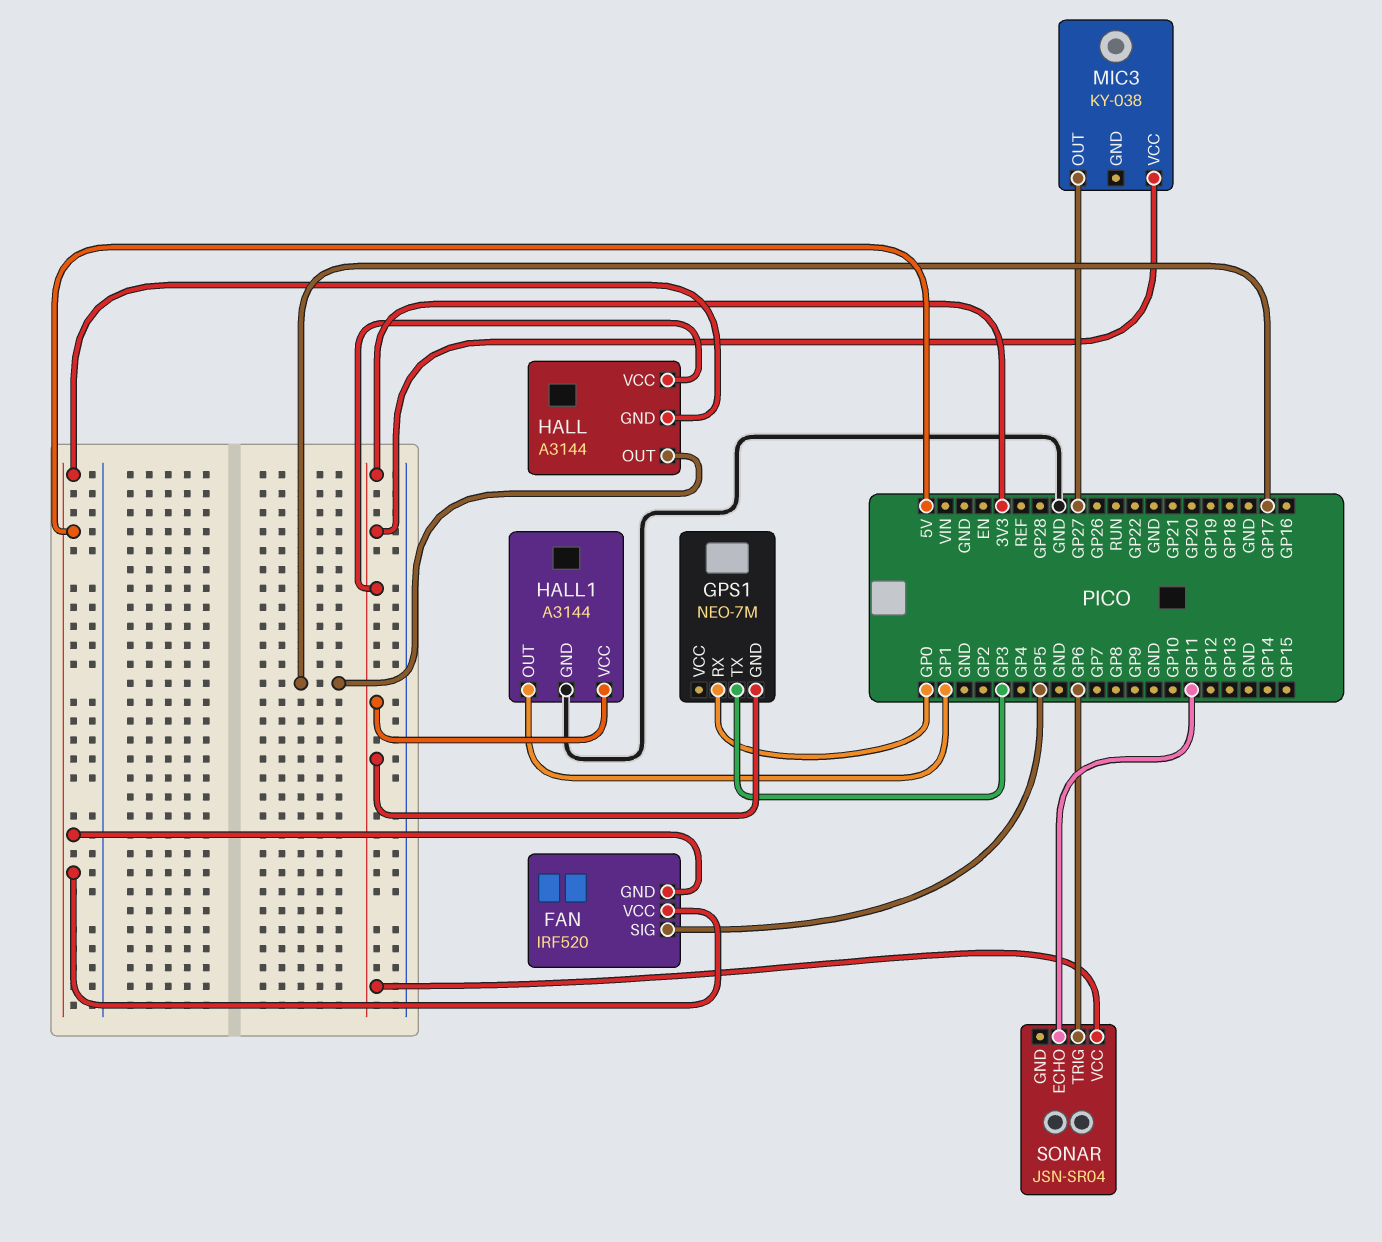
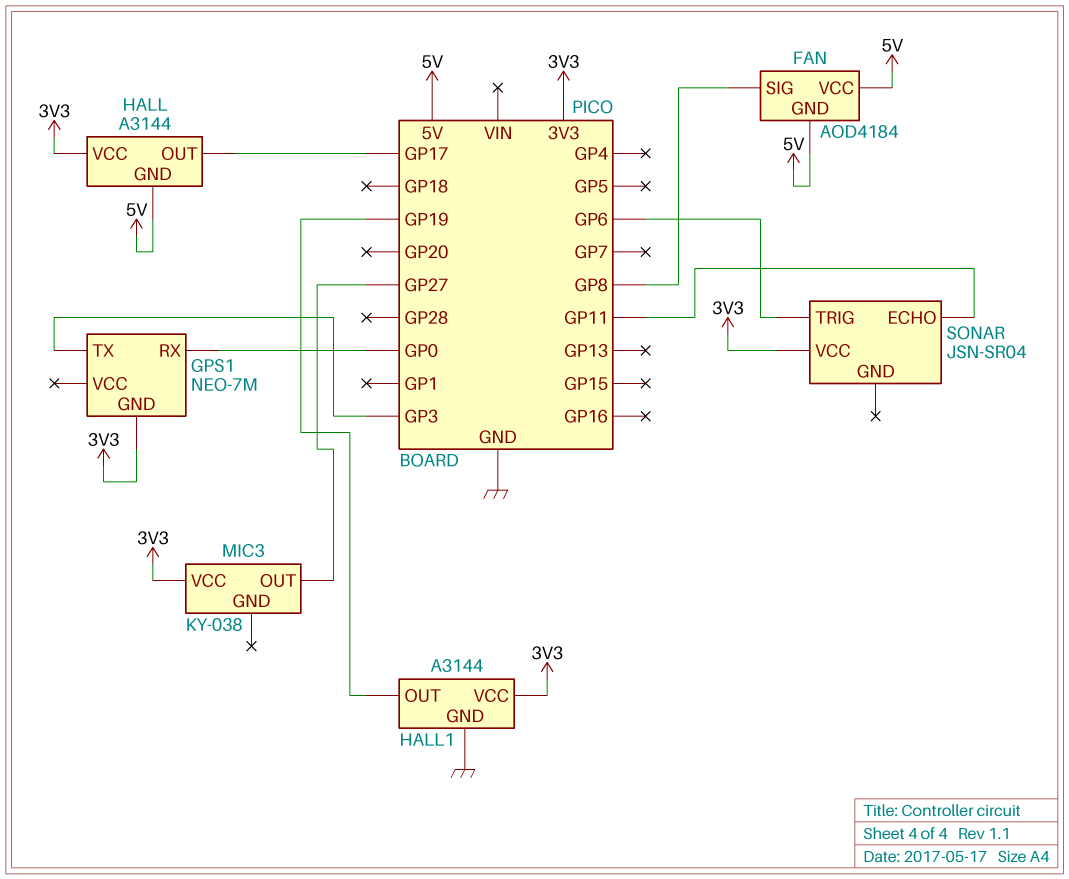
FAN: IRF520 -> AOD4184
FAN pin SIG: GP5 -> GP8
HALL1 pin OUT: GP1 -> GP19

